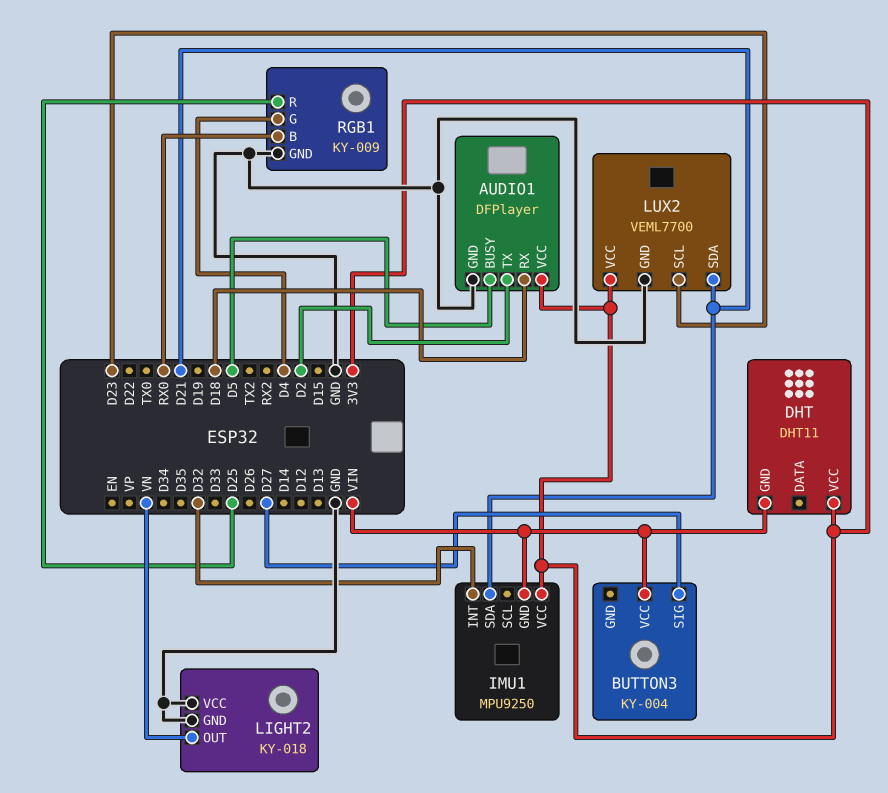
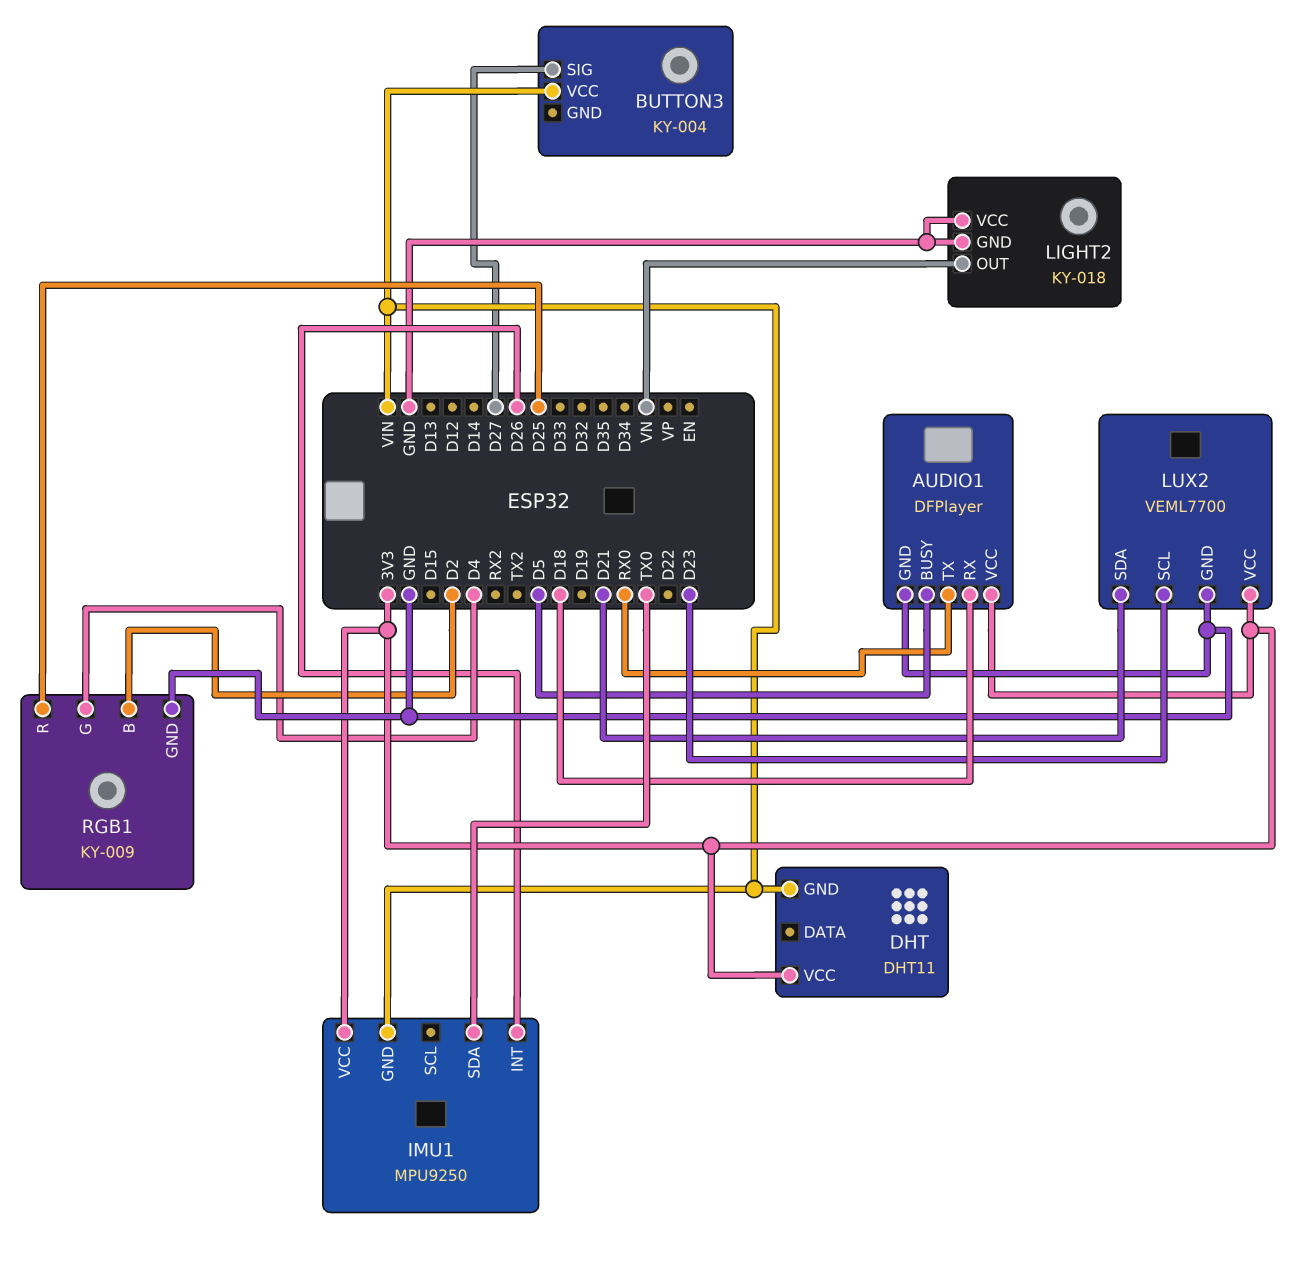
AUDIO1 pin TX: D2 -> RX0
IMU1 pin INT: D32 -> D26
IMU1 pin SDA: D21 -> TX0
RGB1 pin B: RX0 -> D2

